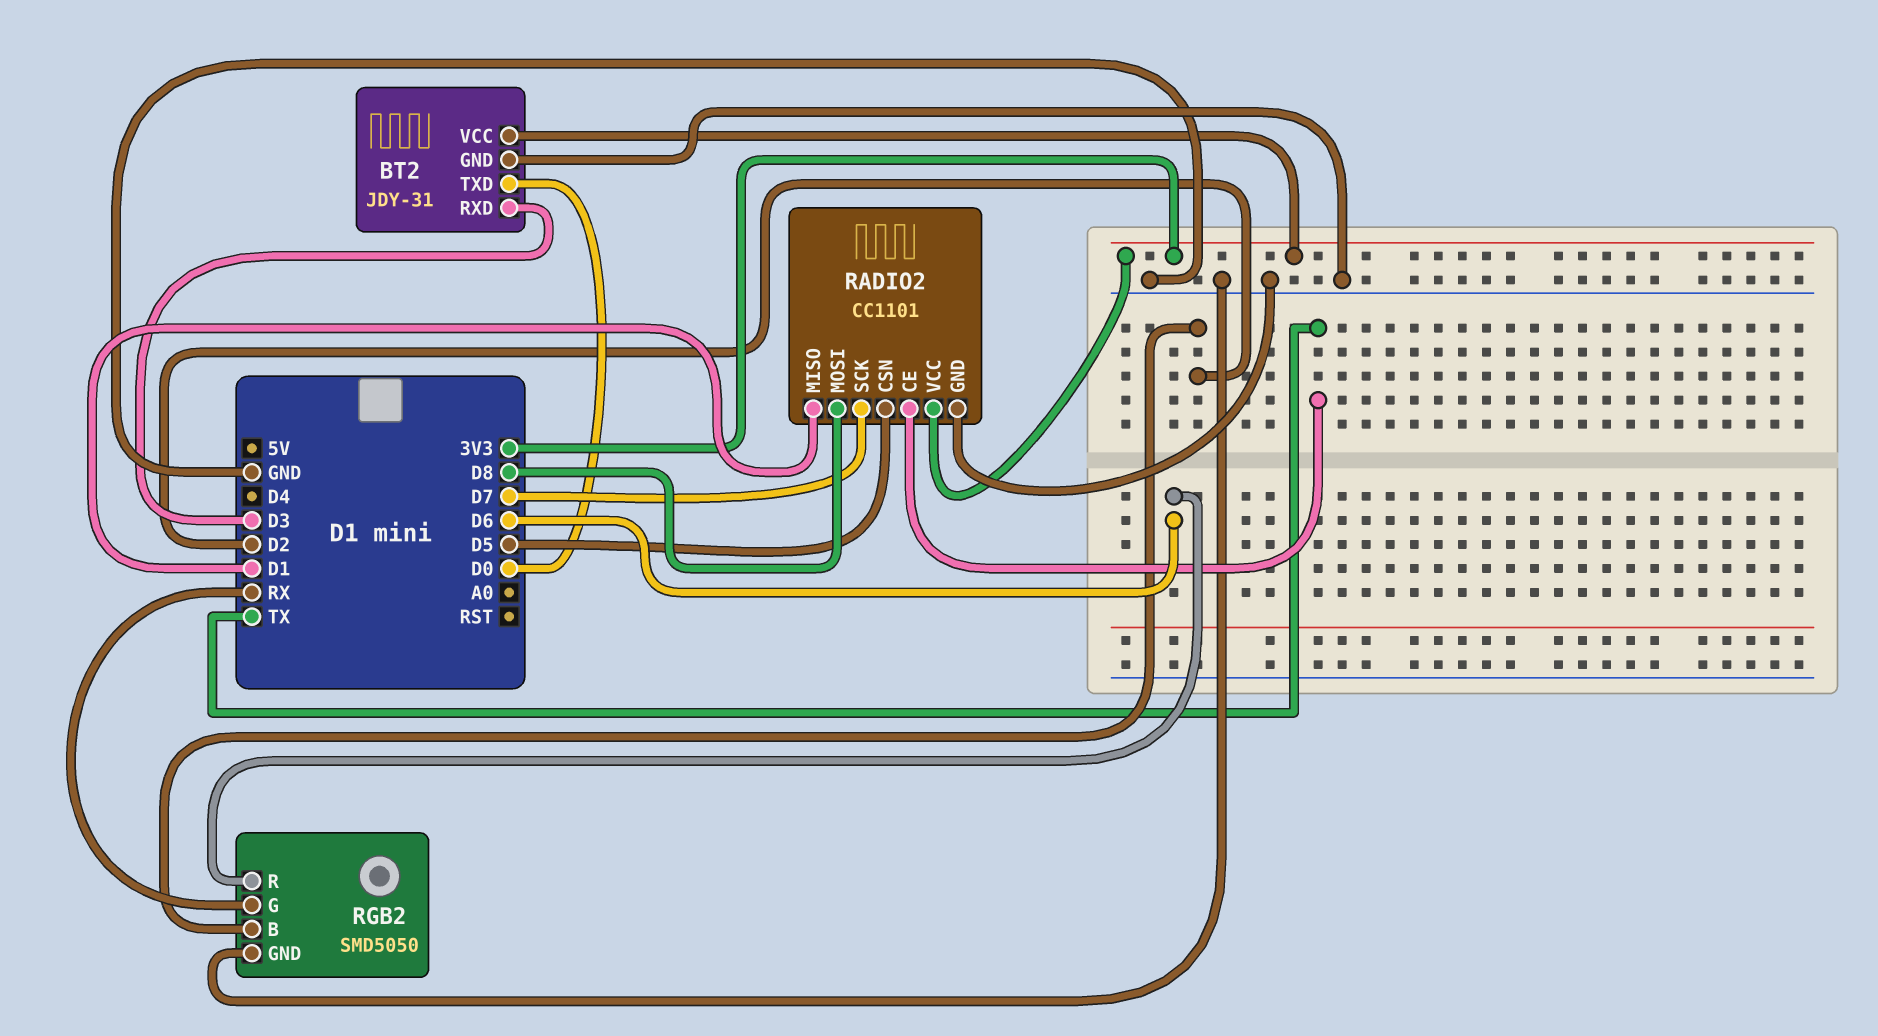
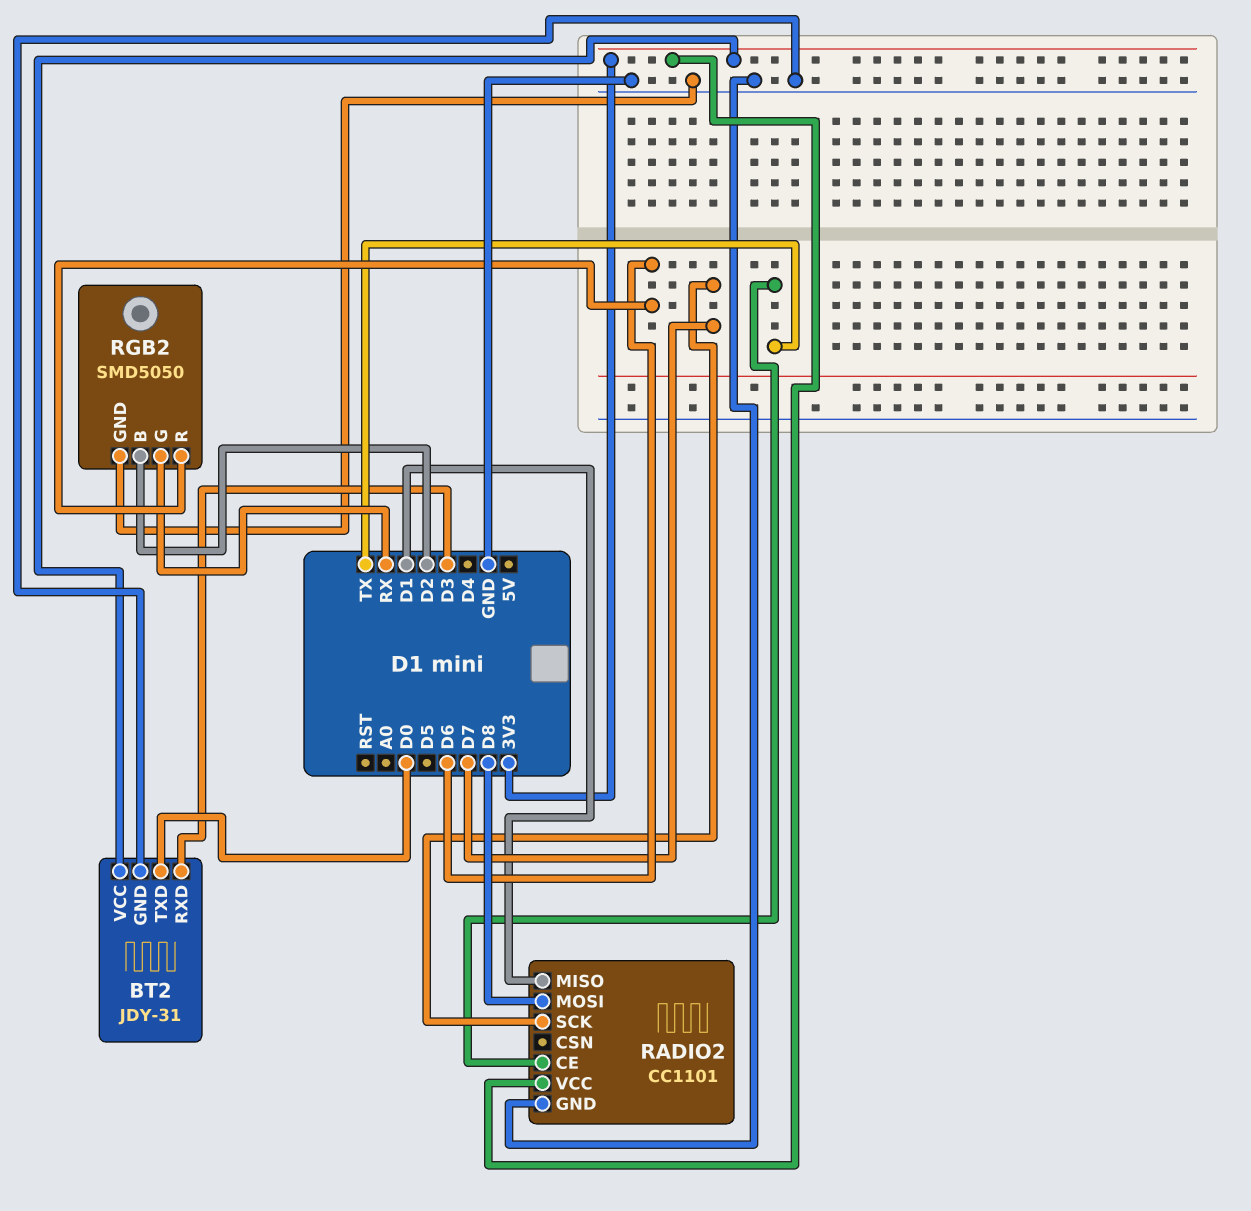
RADIO2 pin CSN: D5 -> none

